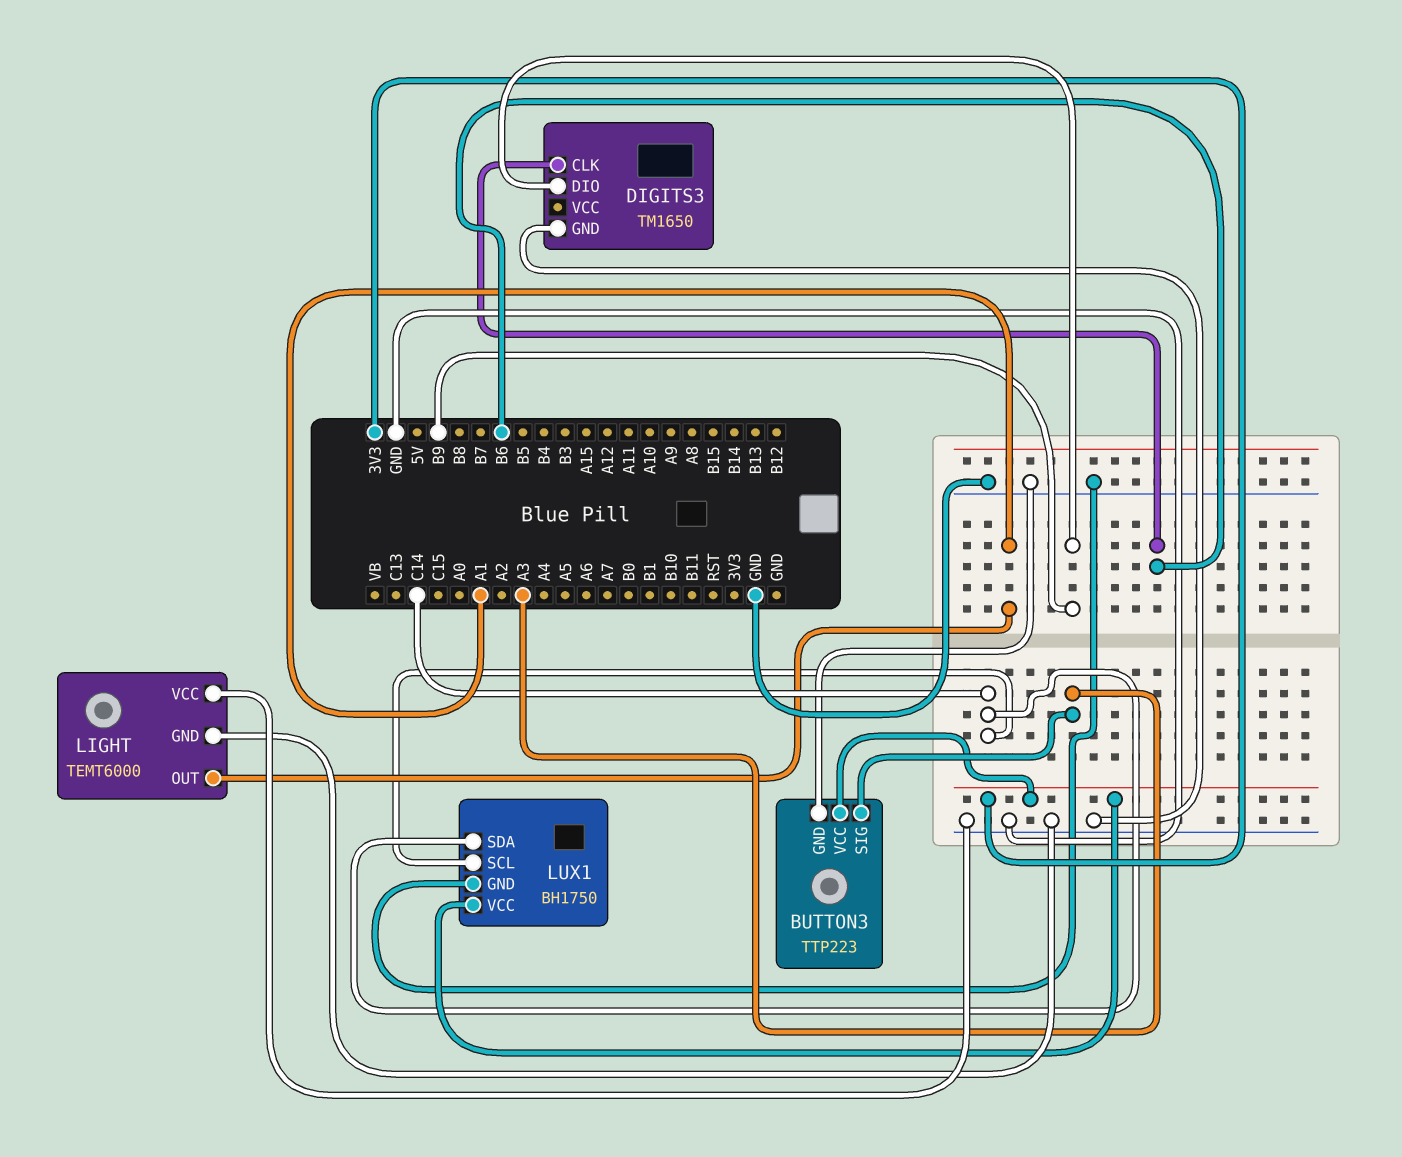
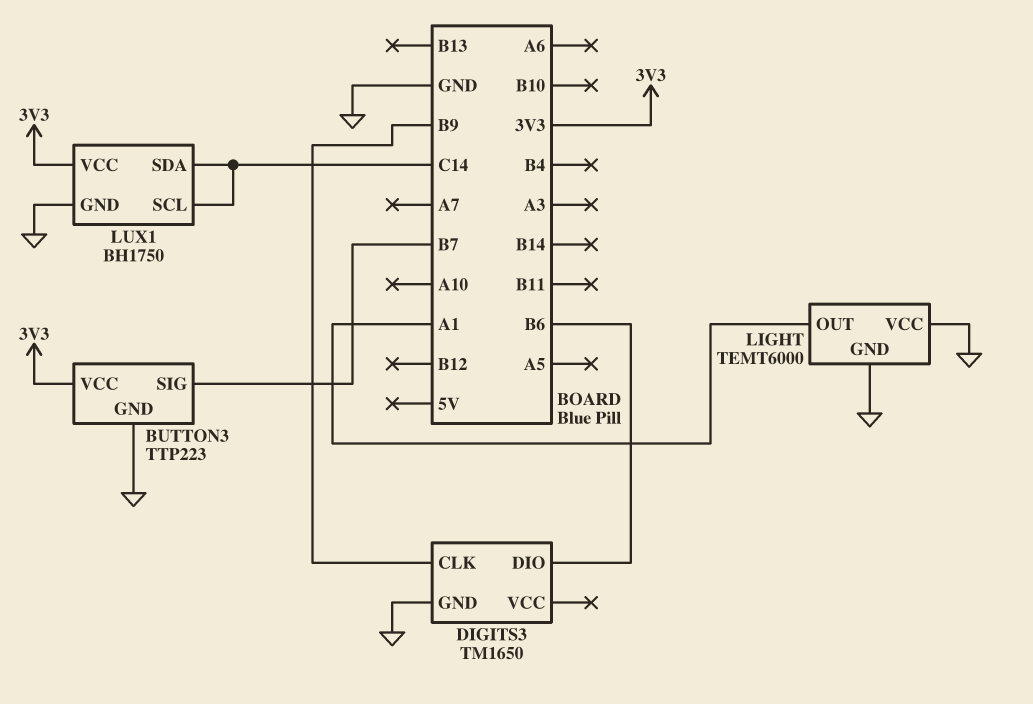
BUTTON3 pin SIG: A3 -> B7
DIGITS3 pin CLK: B6 -> B9
DIGITS3 pin DIO: B9 -> B6

